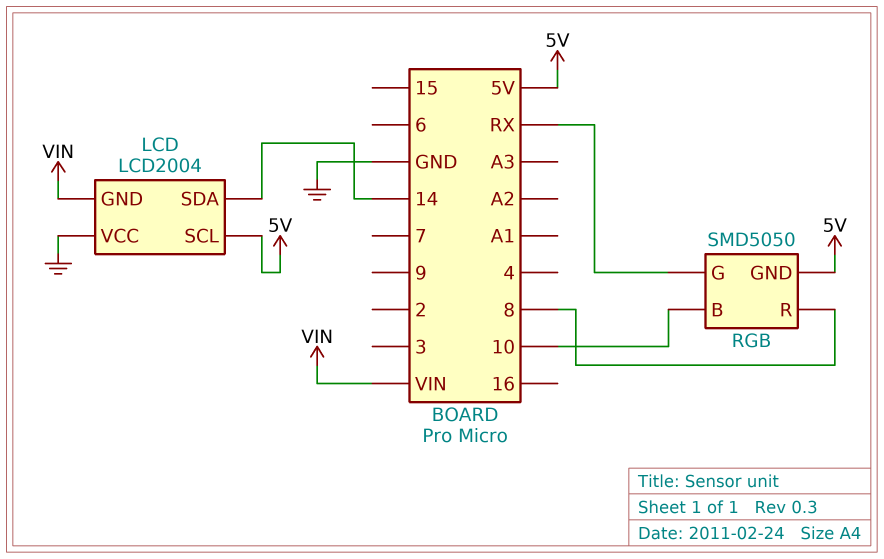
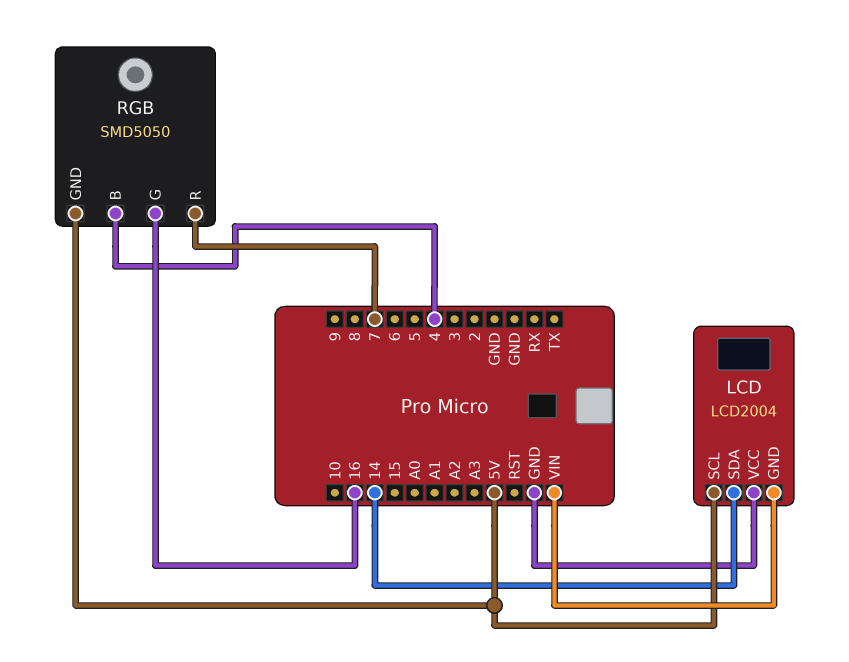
RGB pin B: 10 -> 4
RGB pin G: RX -> 16
RGB pin R: 8 -> 7

